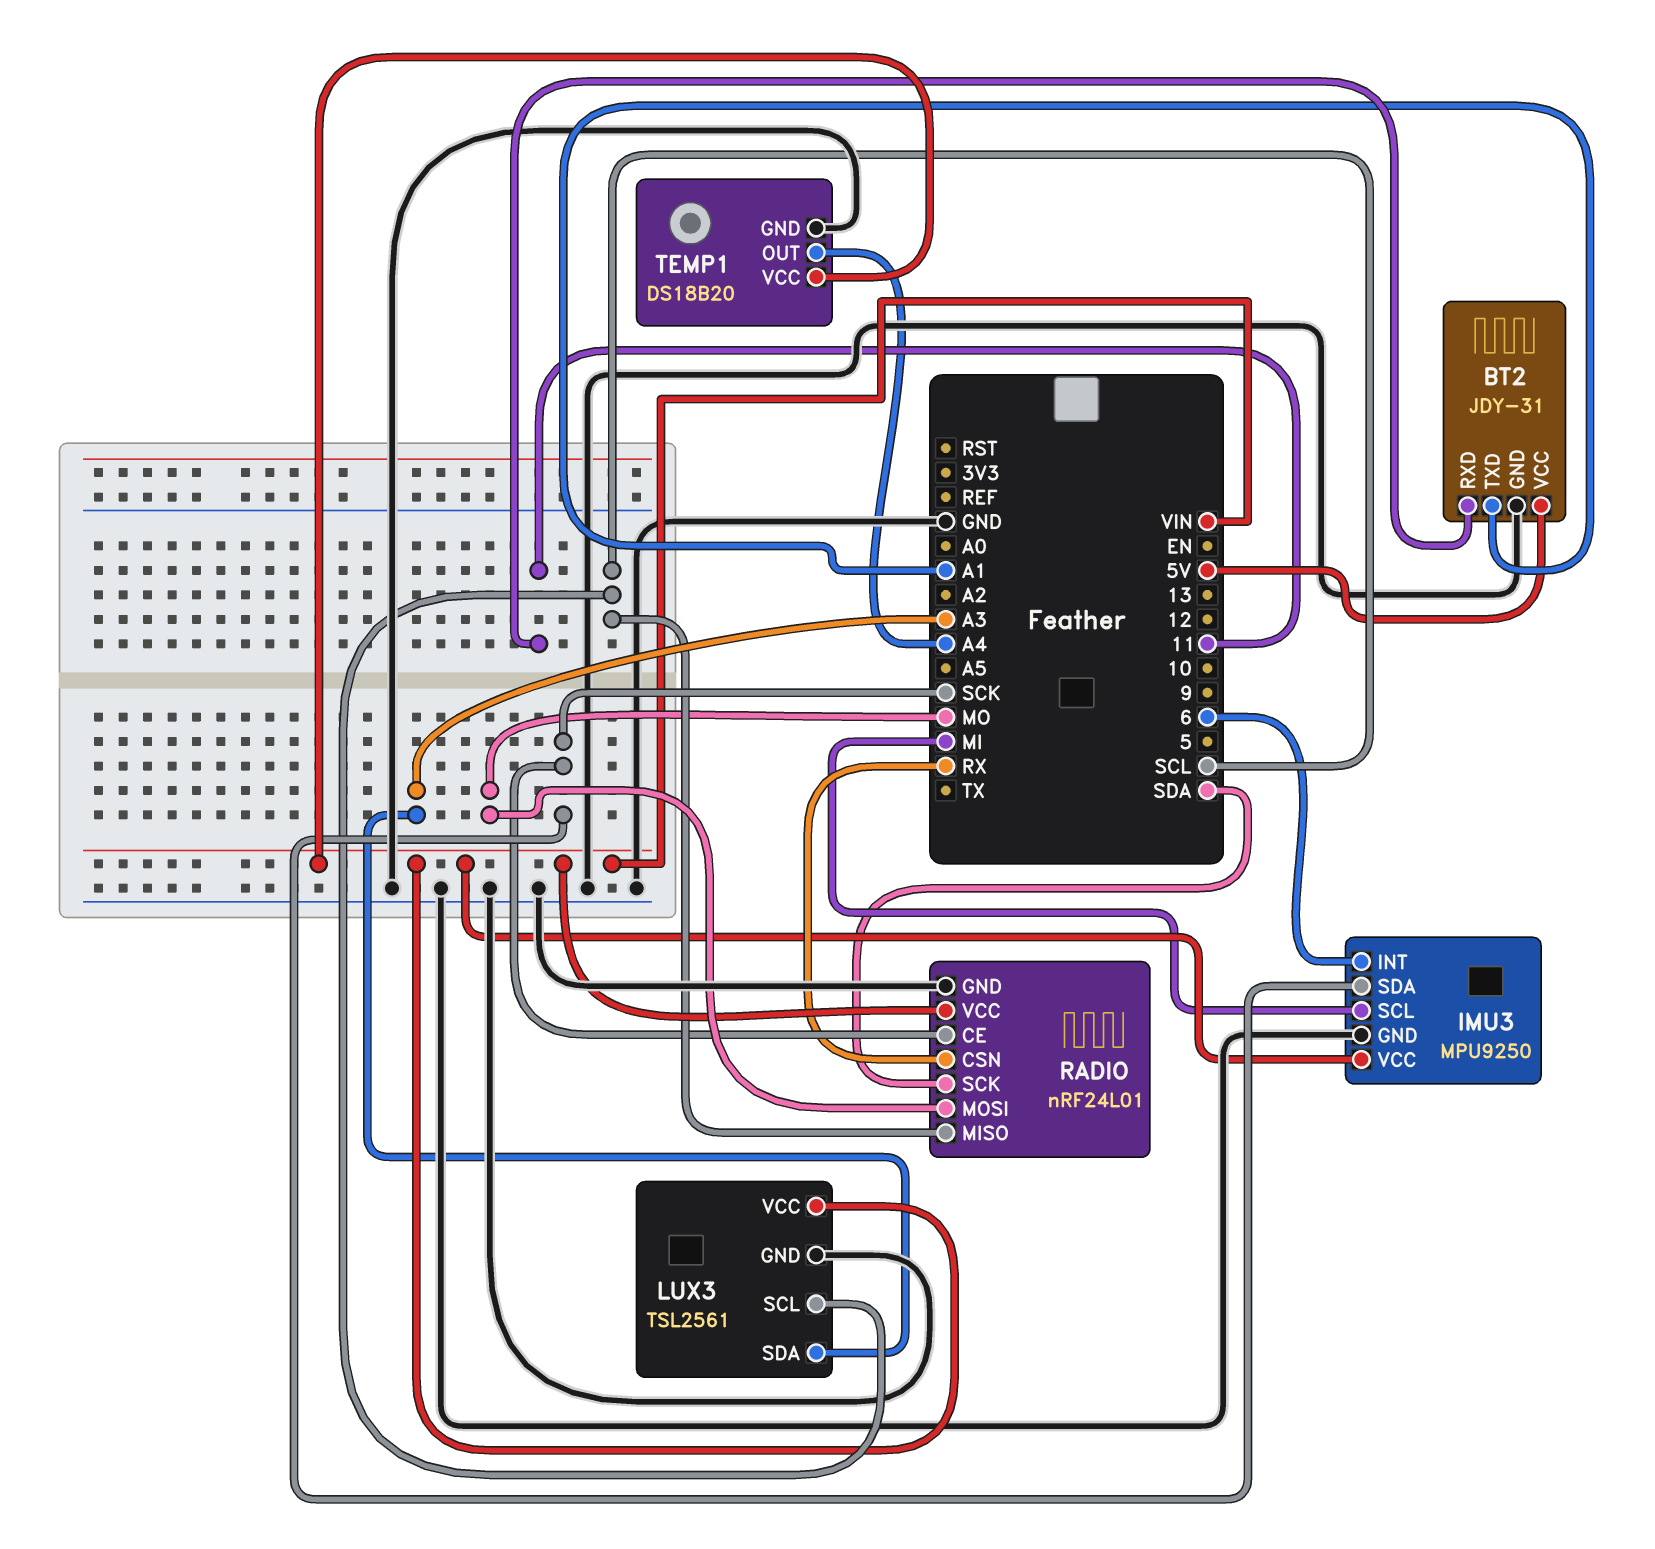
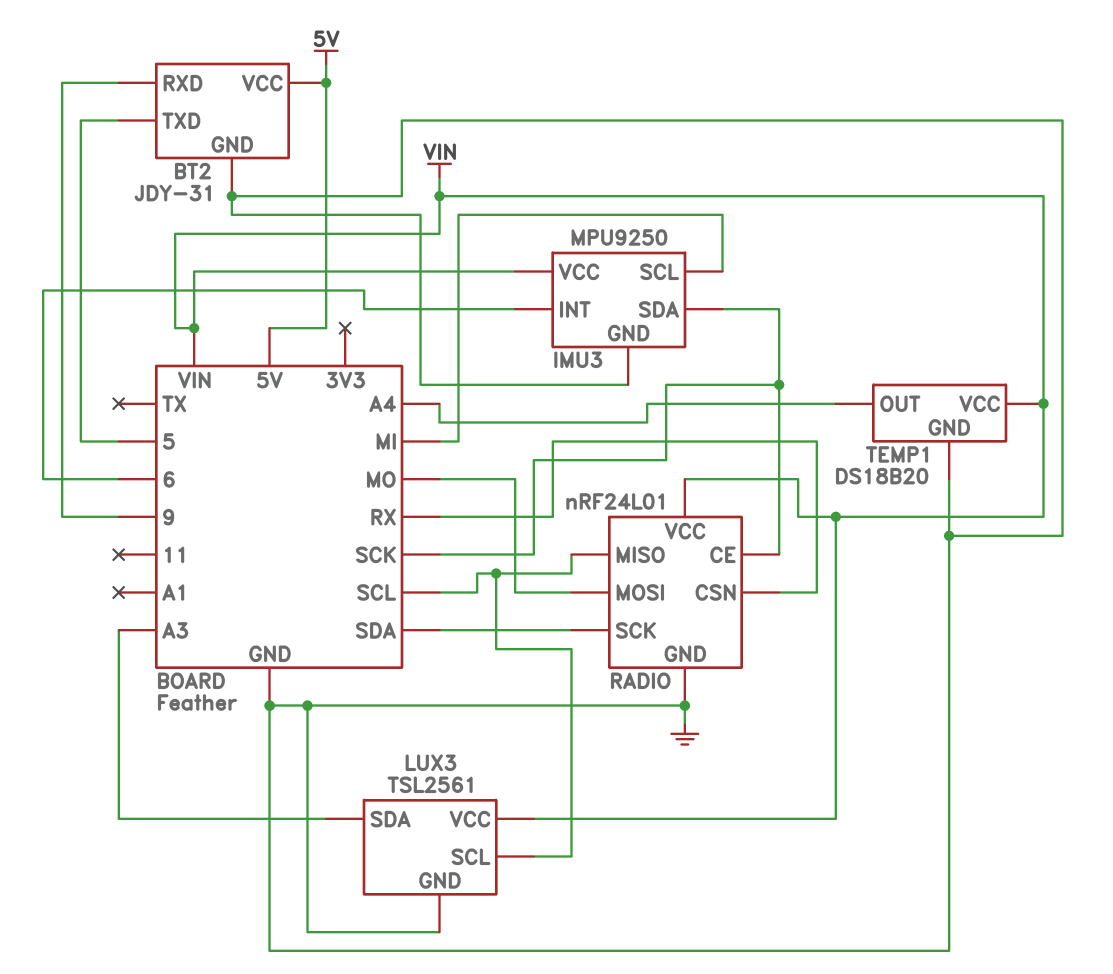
BT2 pin RXD: 11 -> 9
BT2 pin TXD: A1 -> 5

